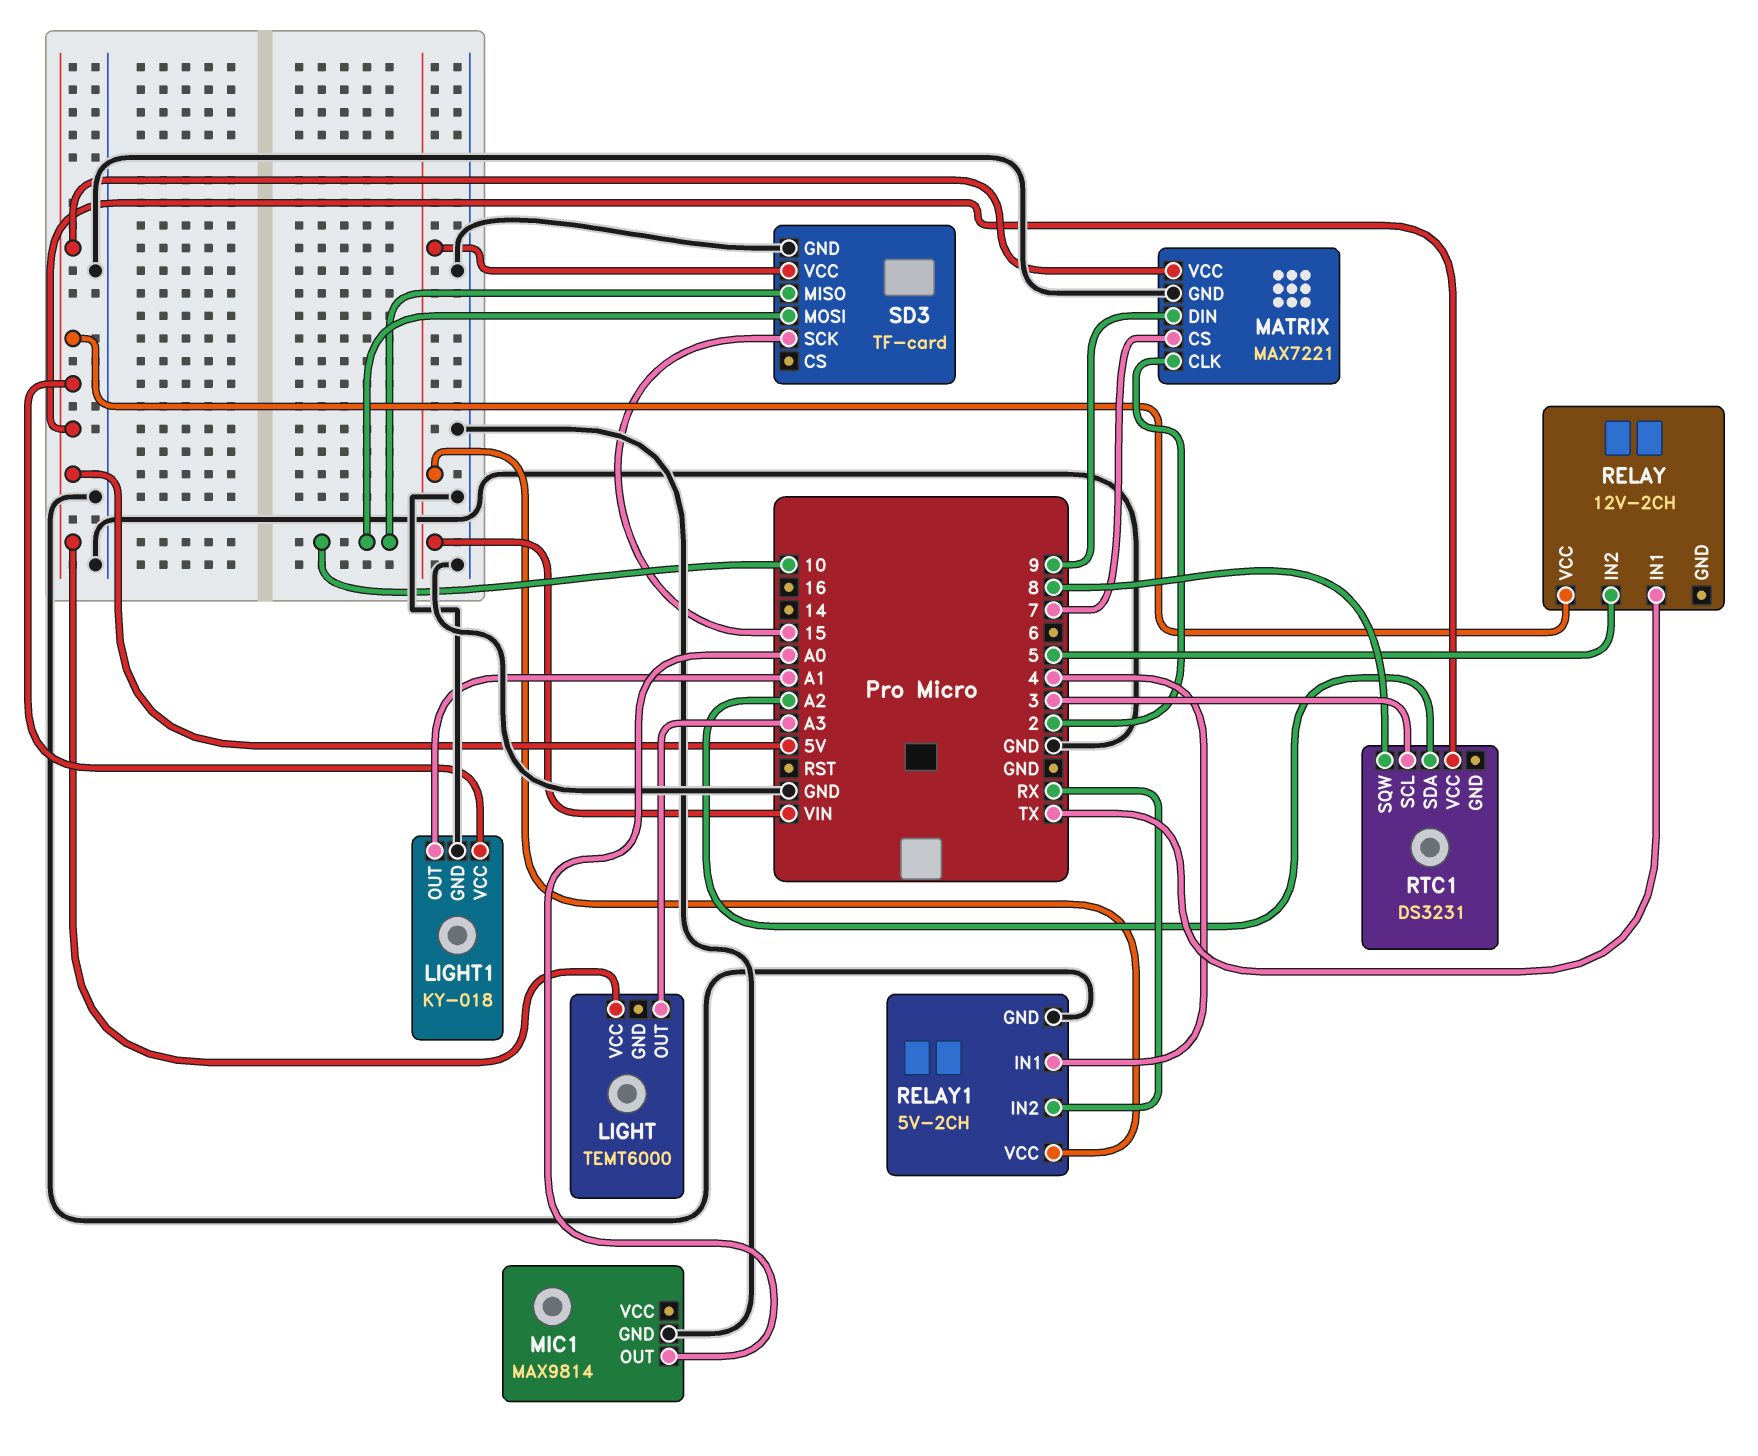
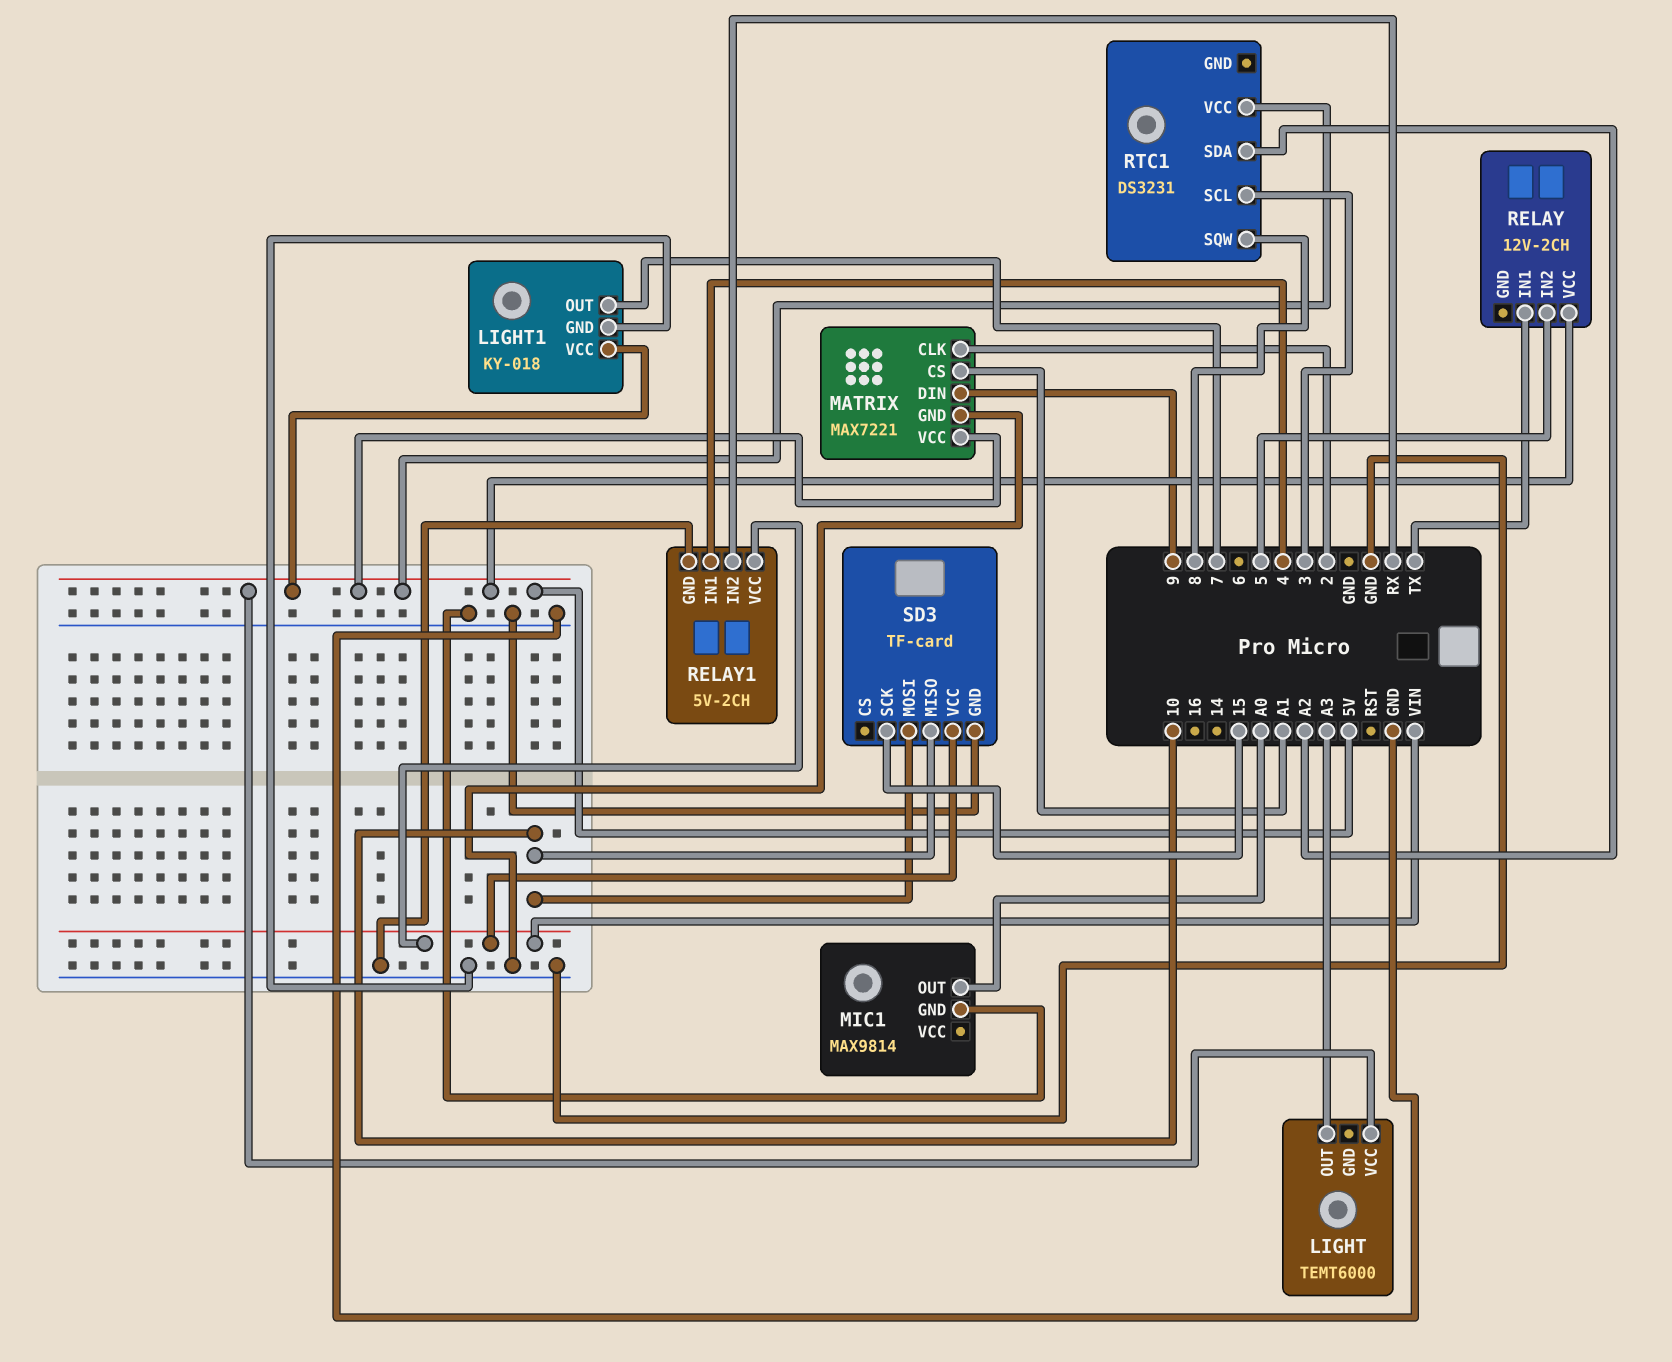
LIGHT1 pin OUT: A1 -> 7
MATRIX pin CS: 7 -> A1

